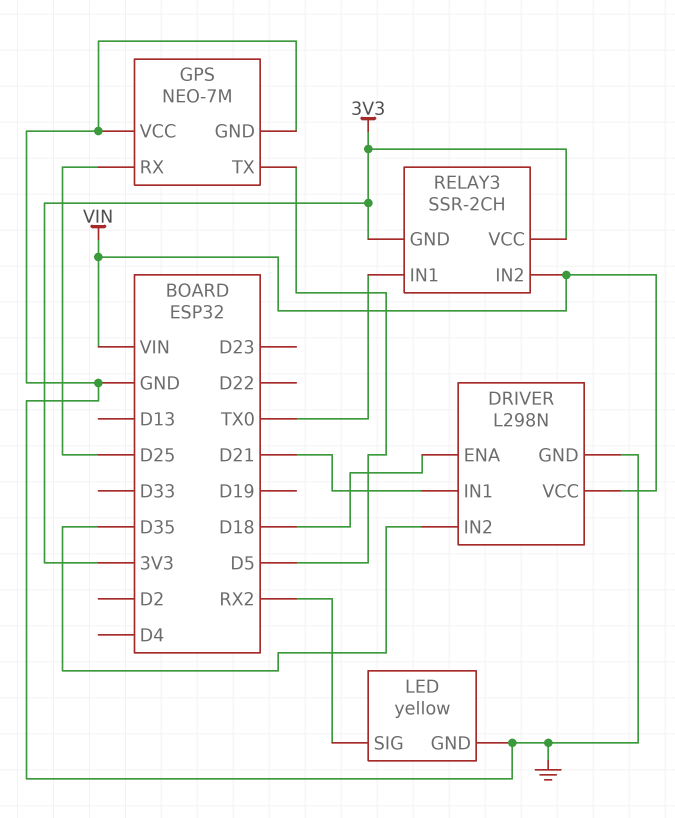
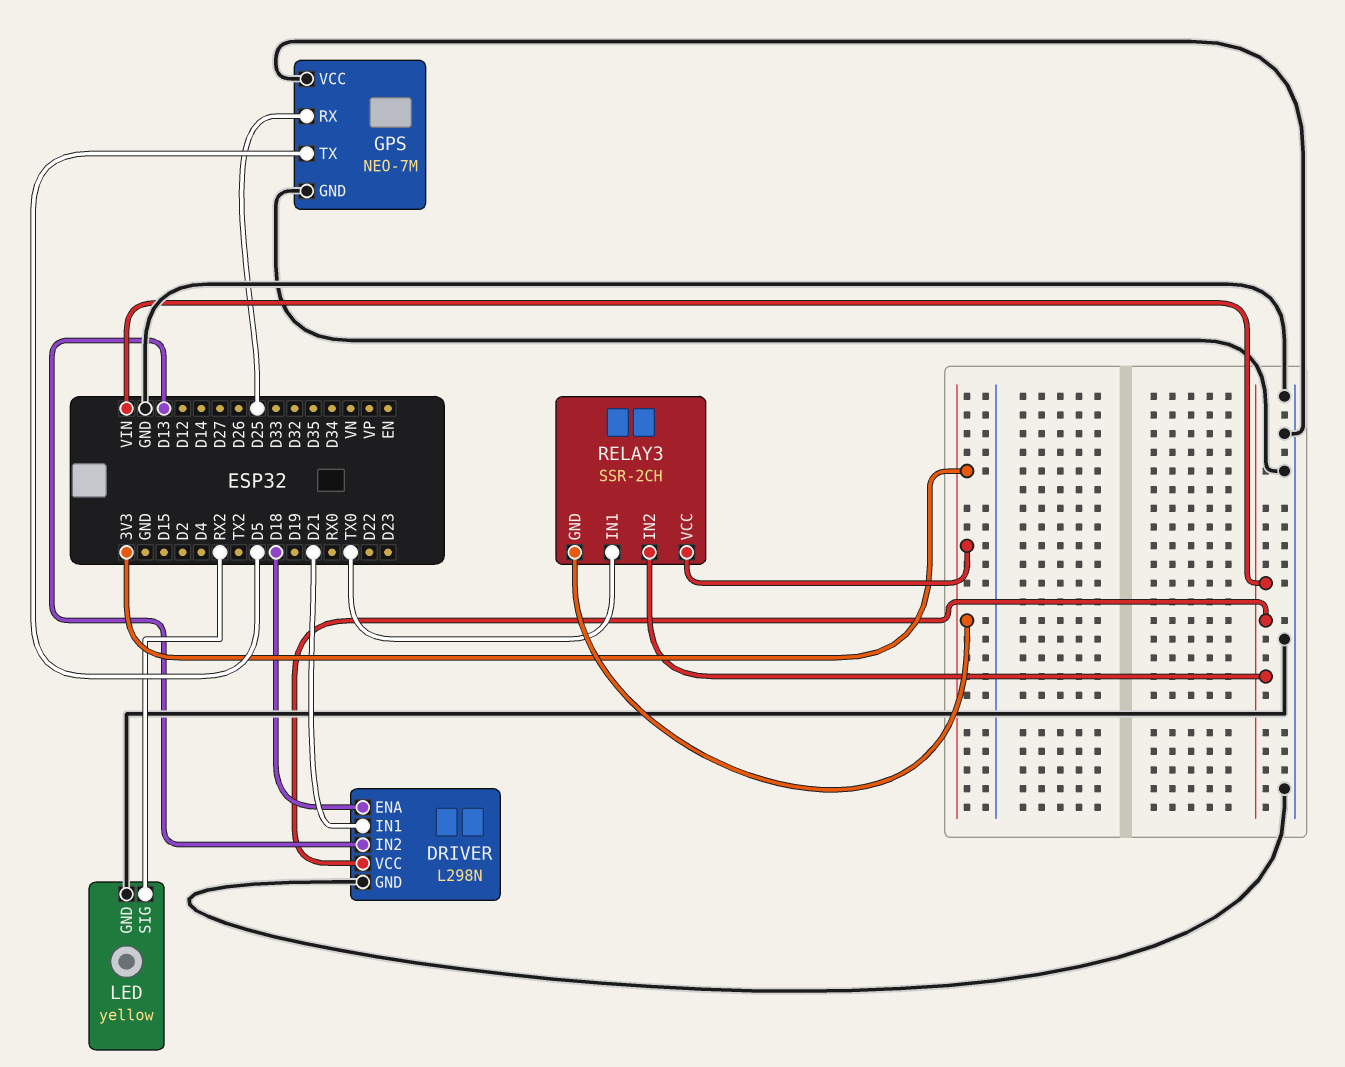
DRIVER pin IN2: D35 -> D13

